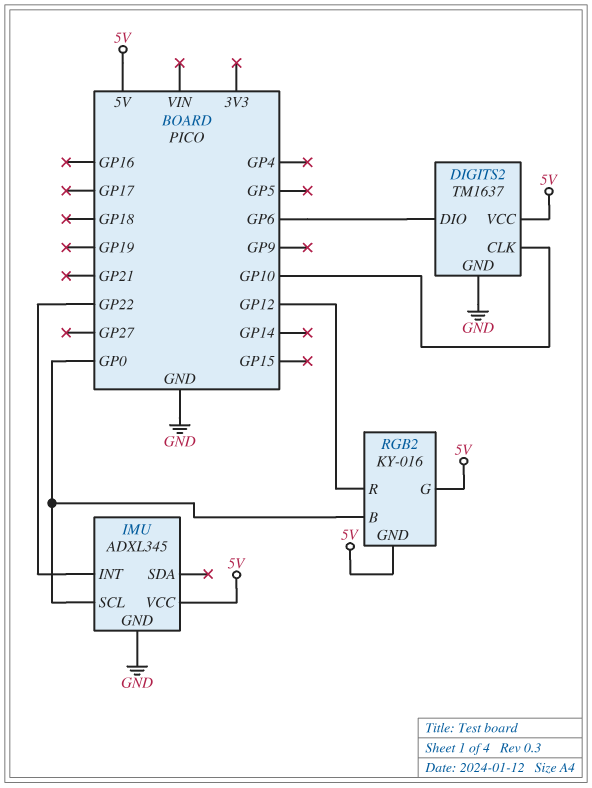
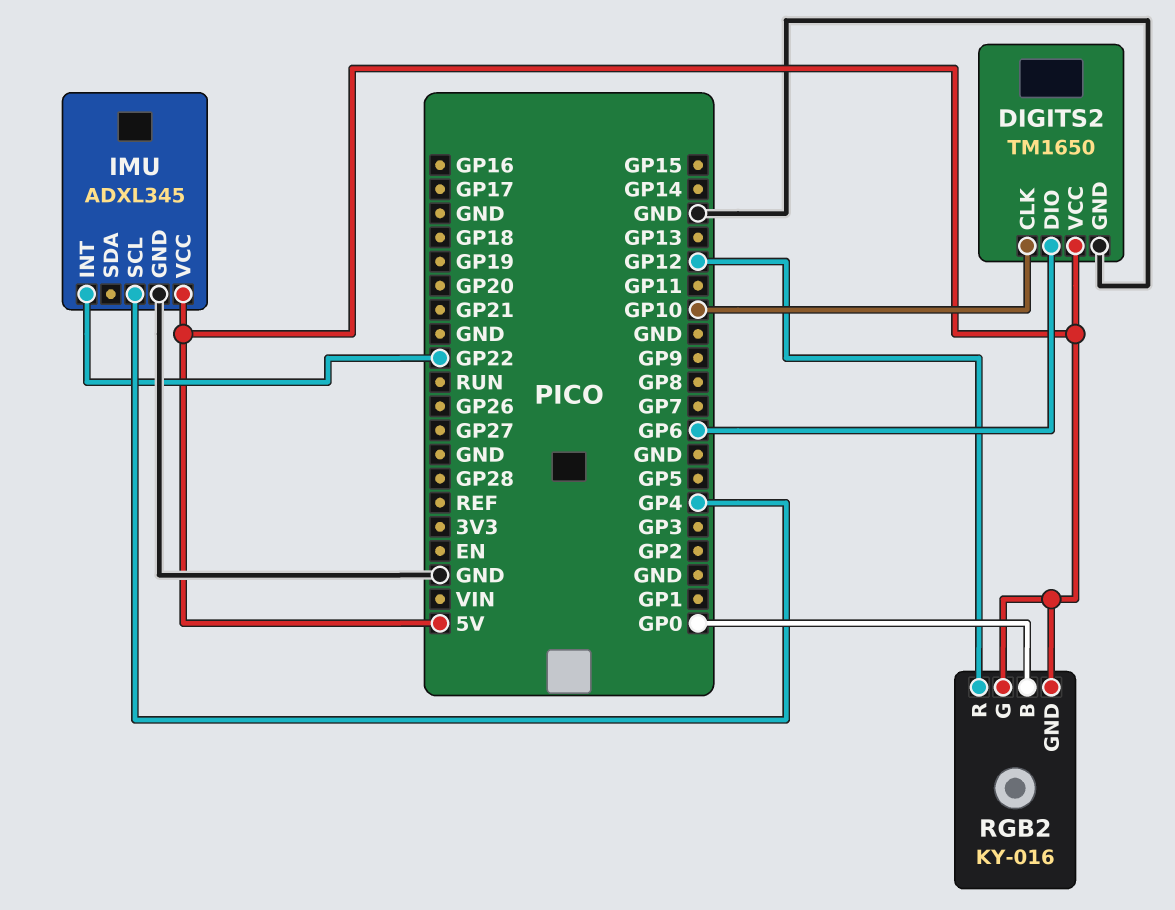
DIGITS2: TM1637 -> TM1650
IMU pin SCL: GP0 -> GP4

